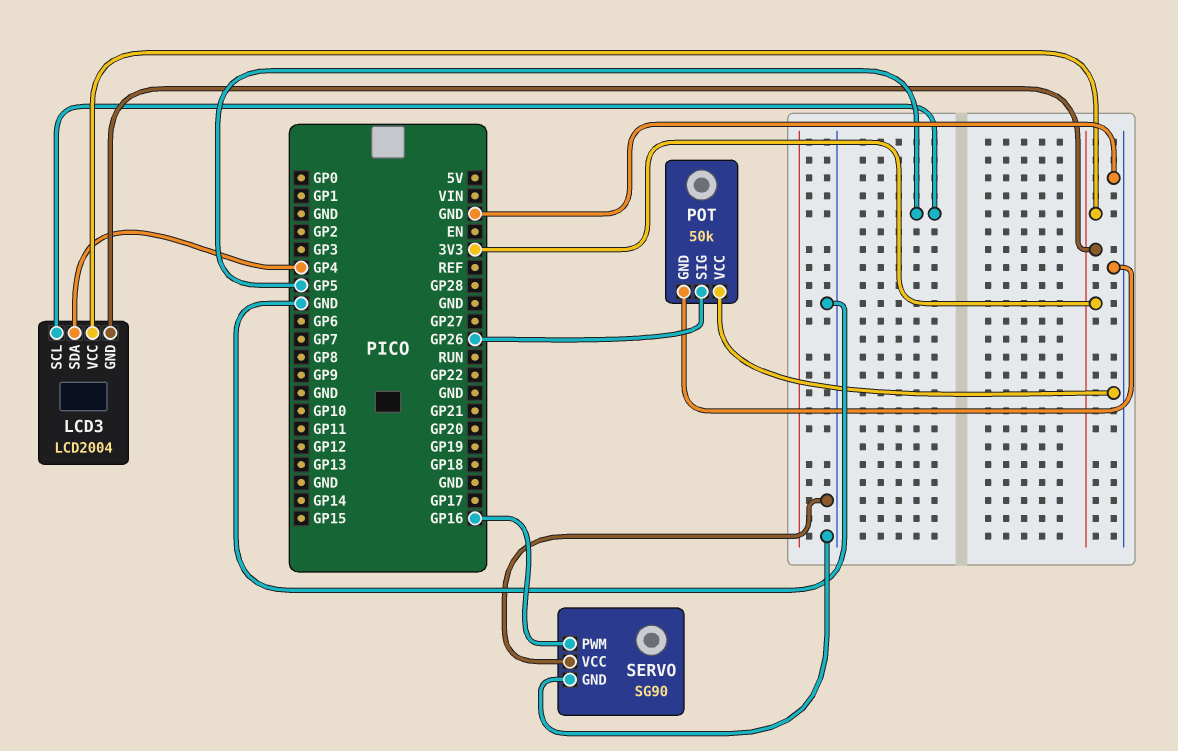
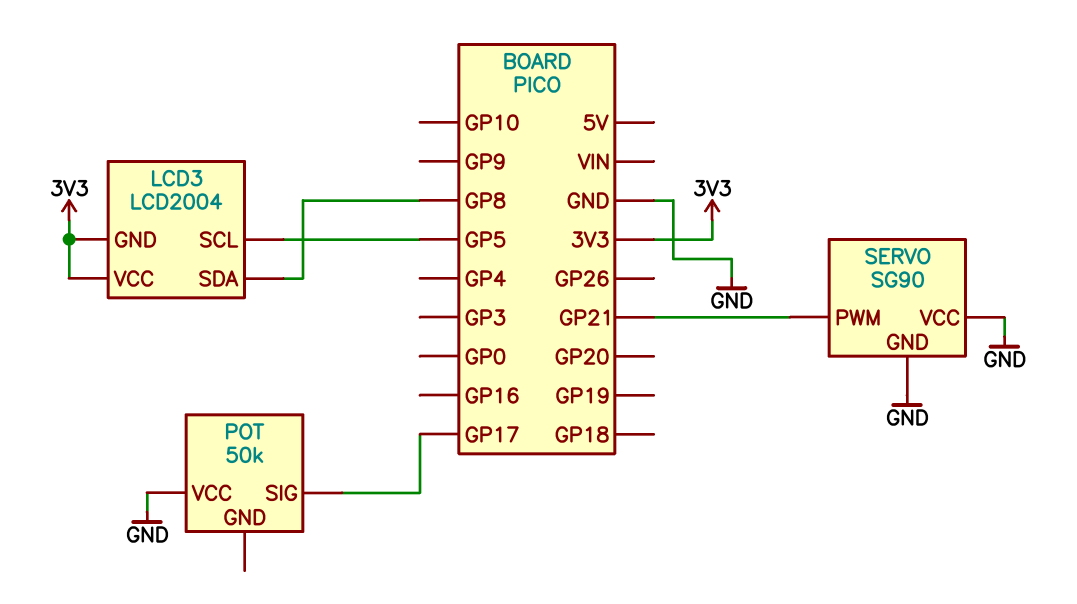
LCD3 pin SDA: GP4 -> GP8
POT pin GND: GND -> none
POT pin SIG: GP26 -> GP17
SERVO pin PWM: GP16 -> GP21

